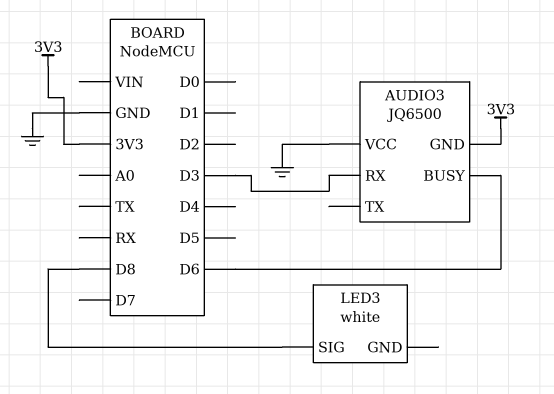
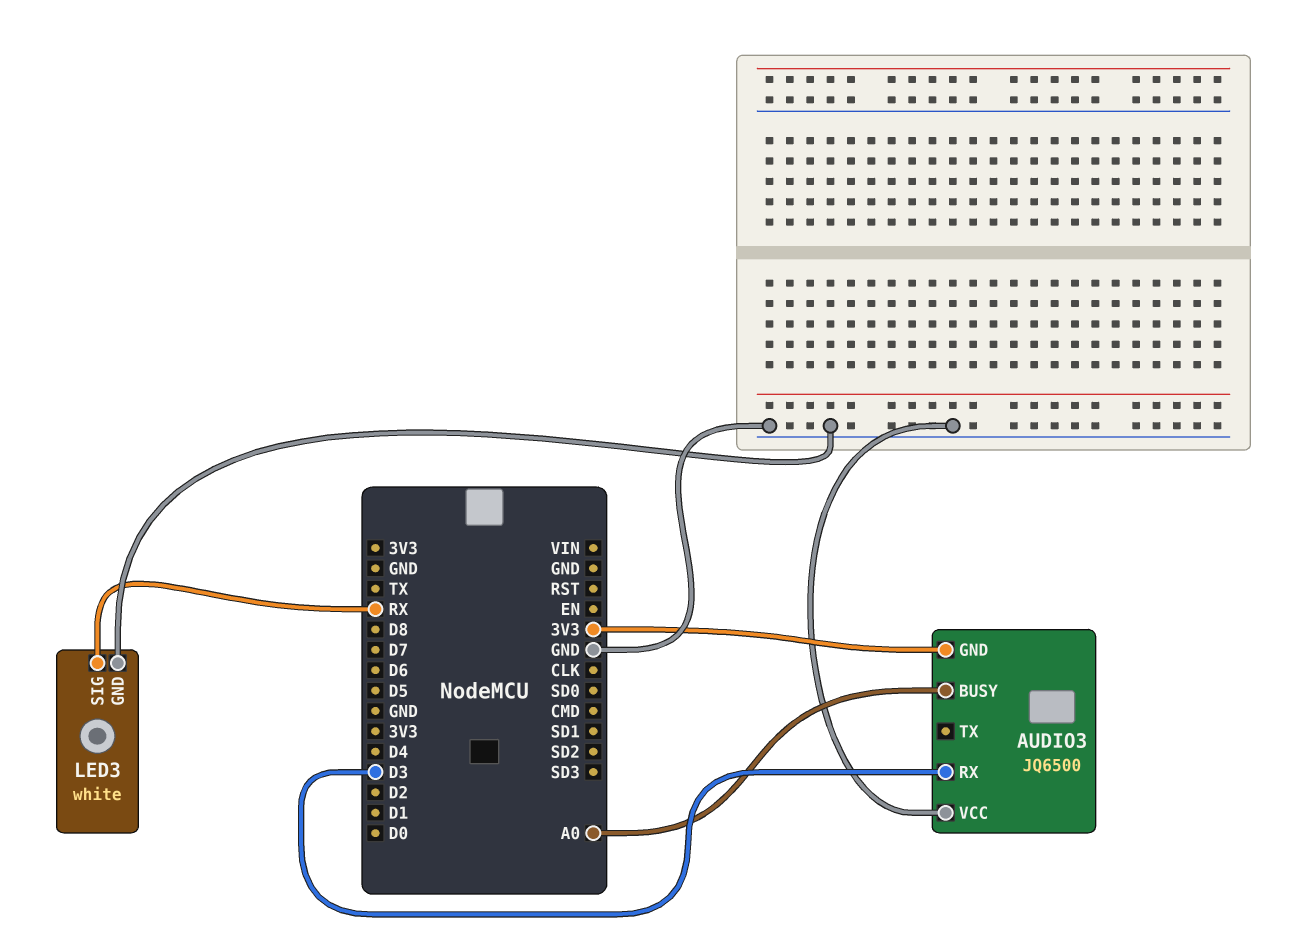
AUDIO3 pin BUSY: D6 -> A0
LED3 pin GND: none -> GND
LED3 pin SIG: D8 -> RX

